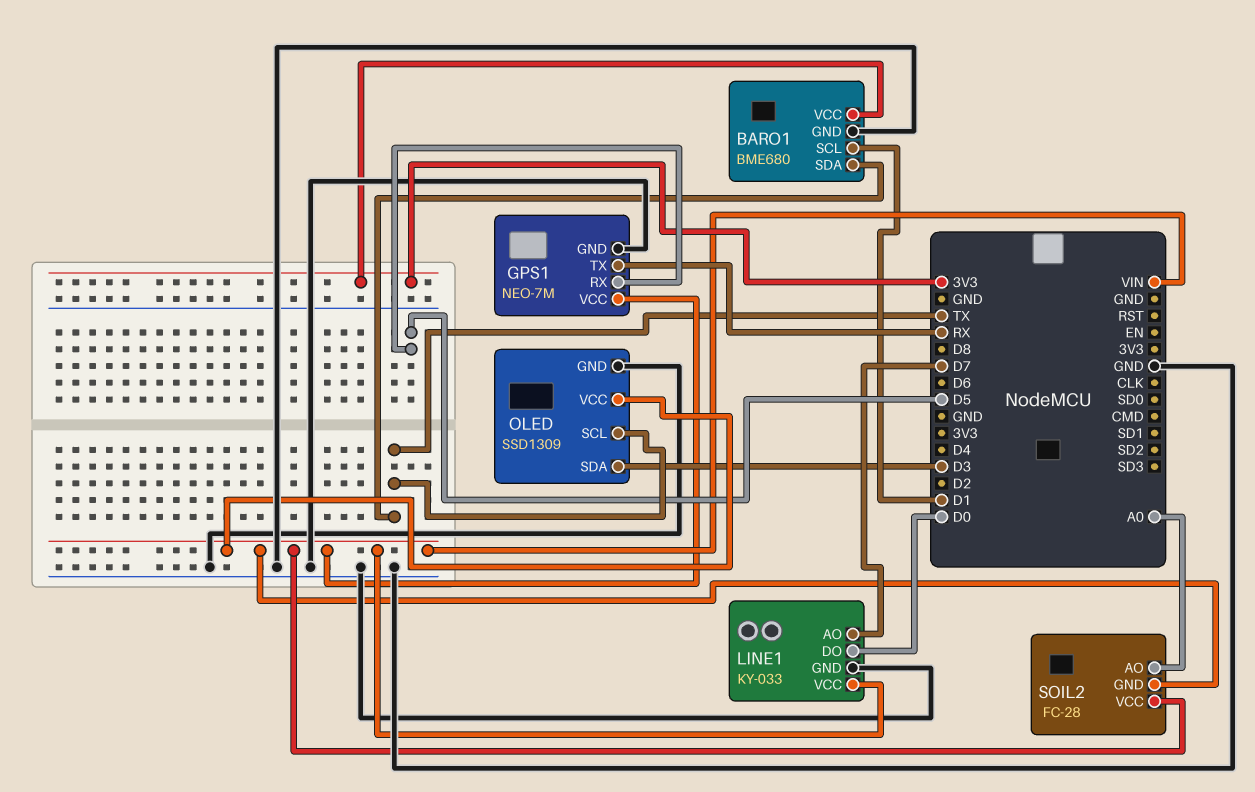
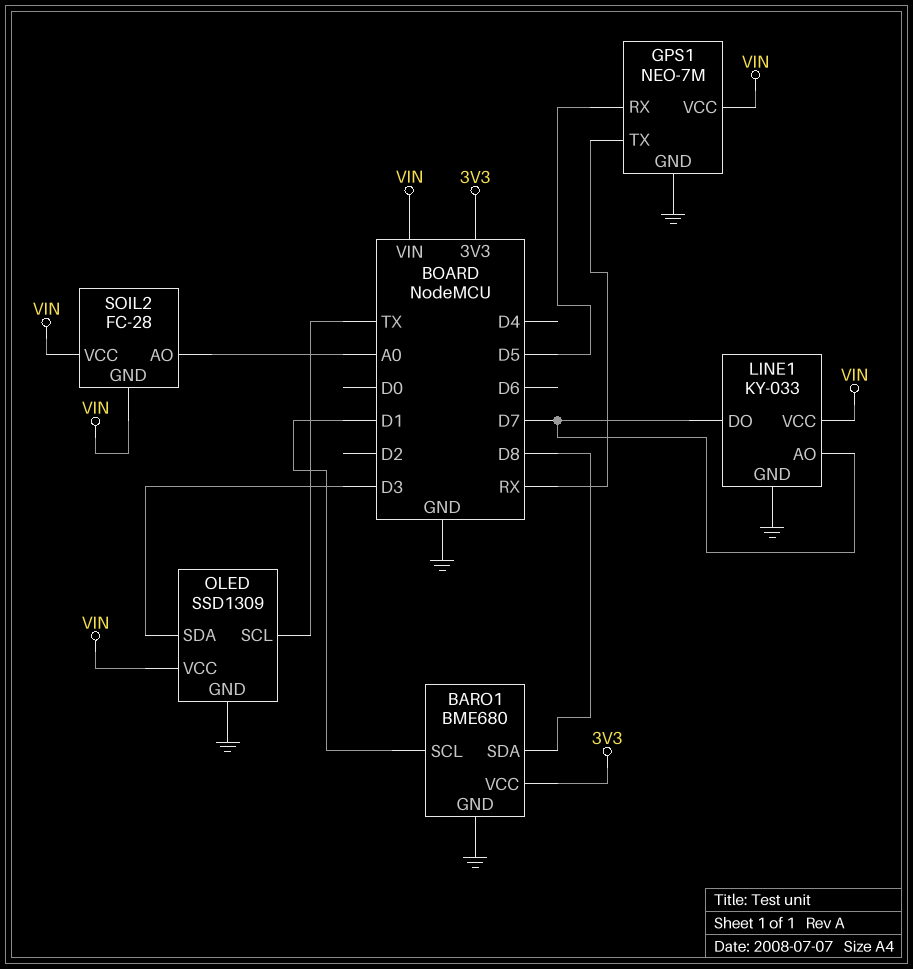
BARO1 pin SDA: TX -> D8
LINE1 pin DO: D0 -> D7

